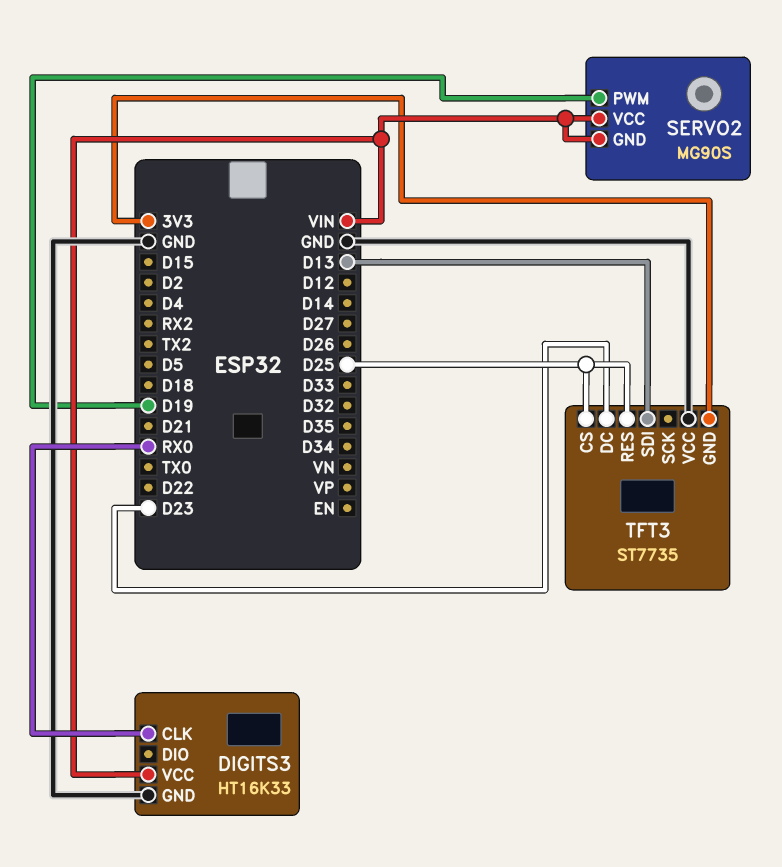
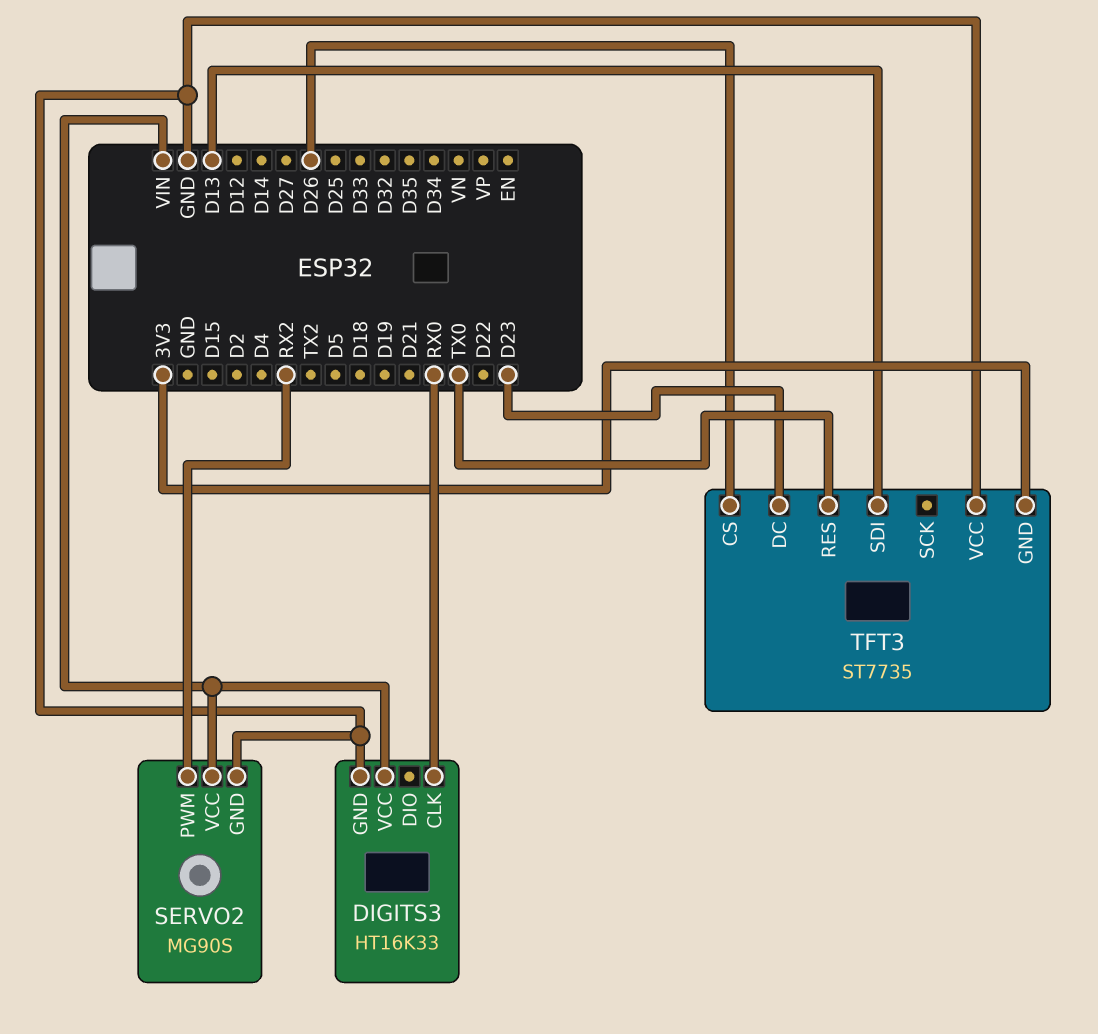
SERVO2 pin GND: VIN -> GND
SERVO2 pin PWM: D19 -> RX2
TFT3 pin CS: D25 -> D26
TFT3 pin RES: D25 -> TX0

